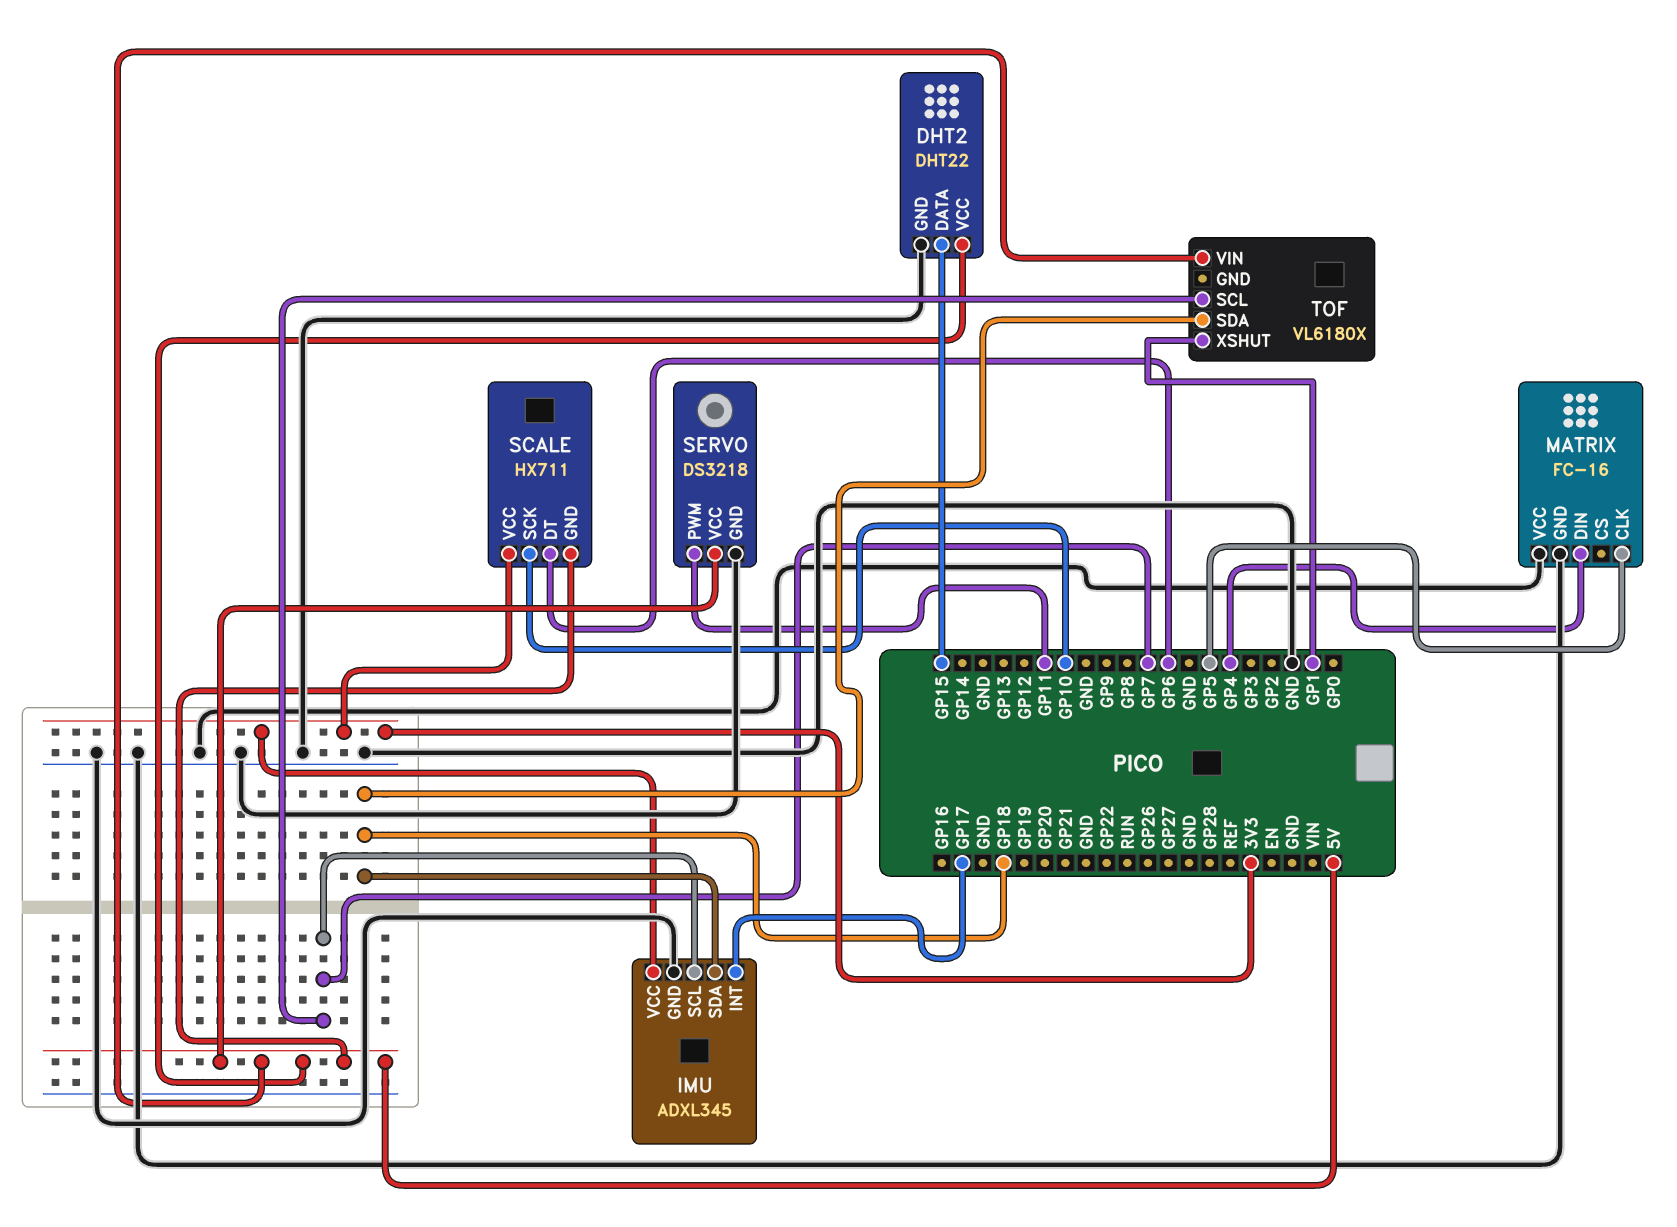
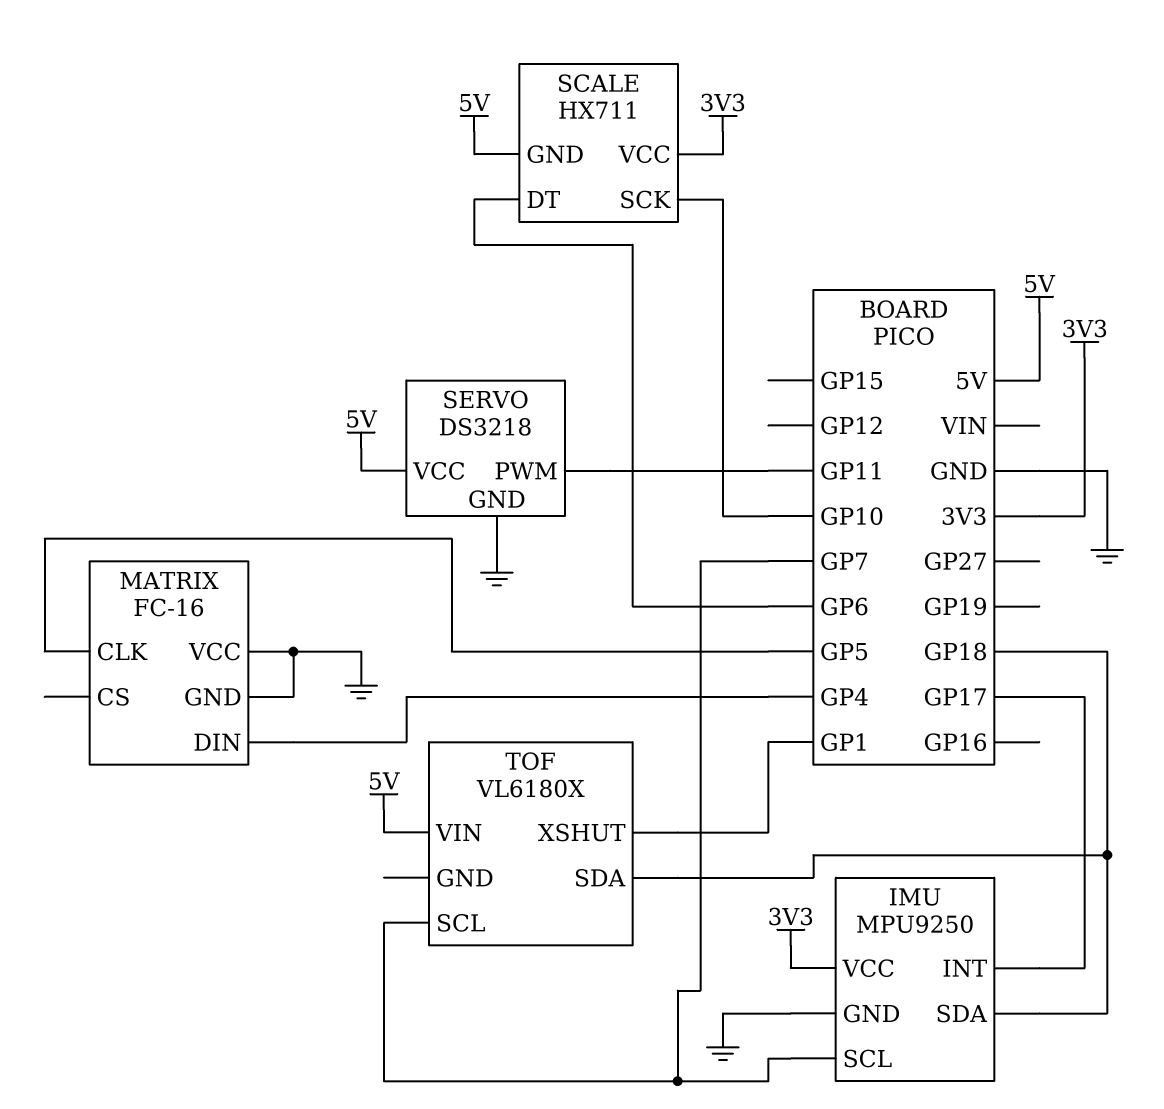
DHT2: DHT22 -> none
DHT2 pin DATA: GP15 -> none
DHT2 pin GND: GND -> none
DHT2 pin VCC: 5V -> none
IMU: ADXL345 -> MPU9250

